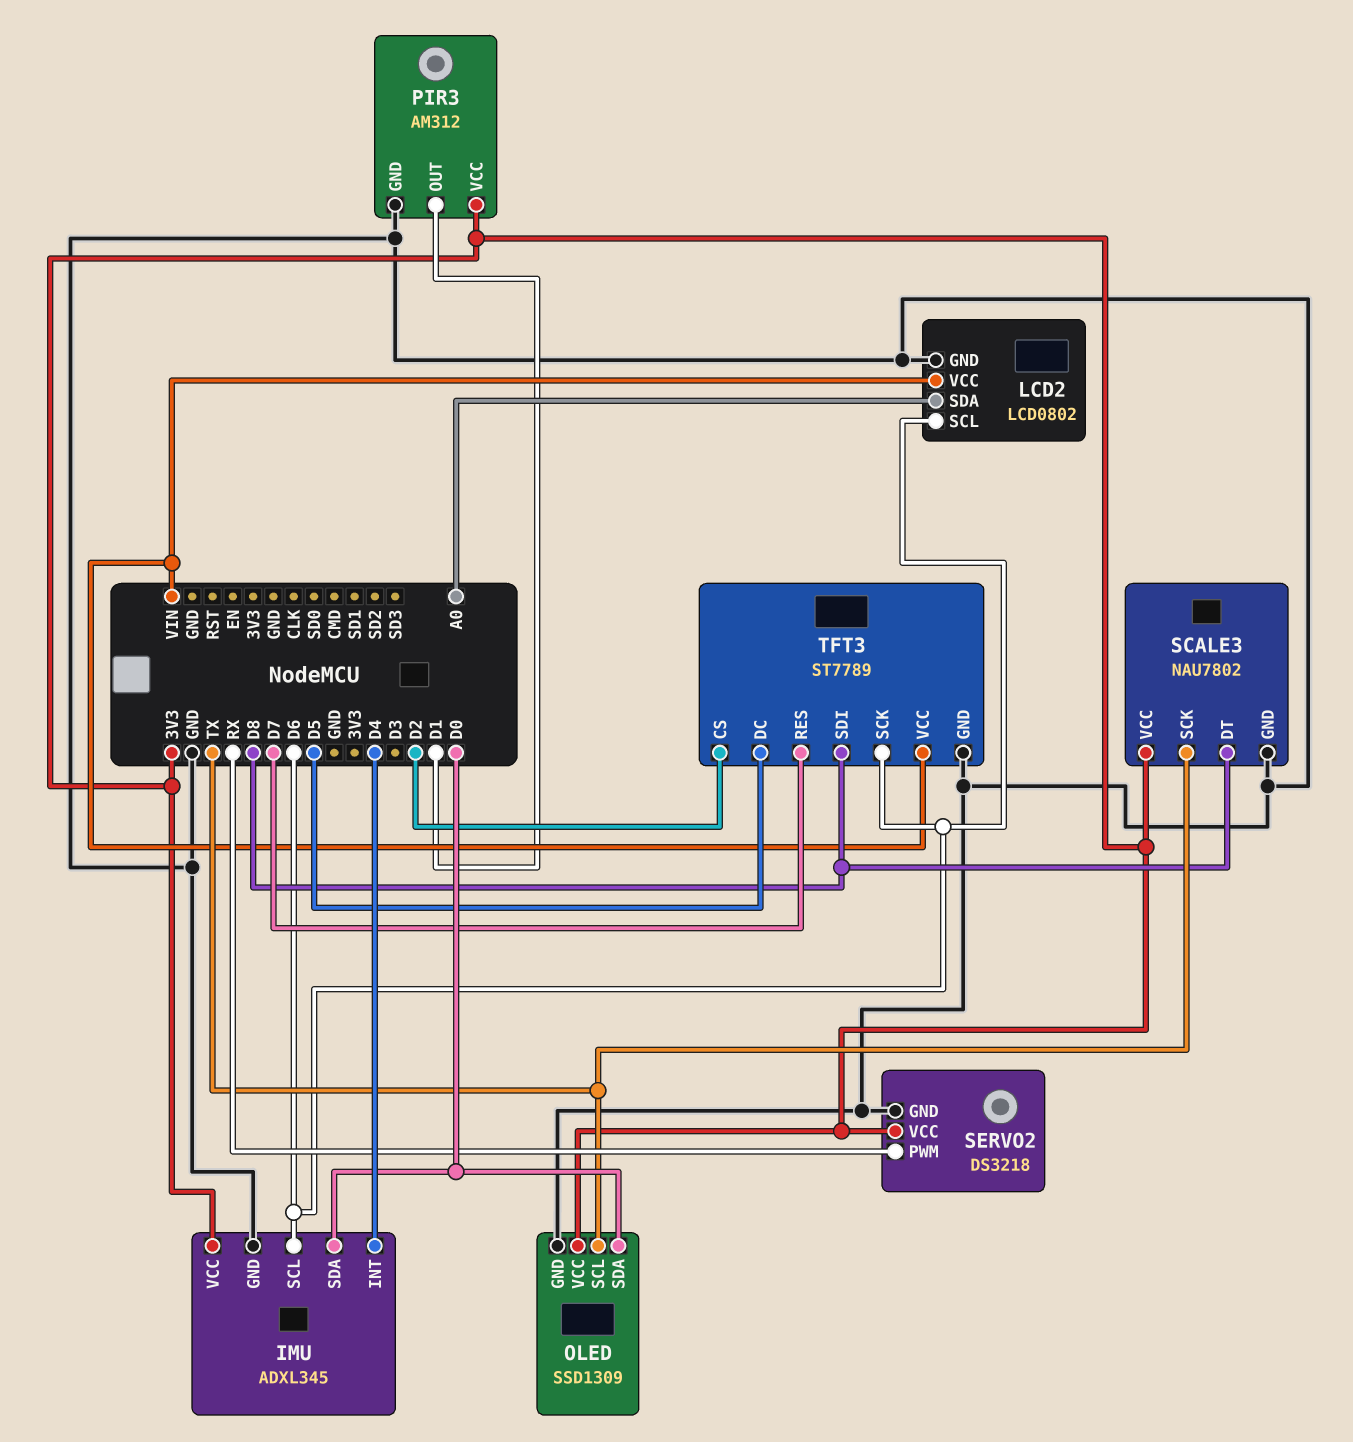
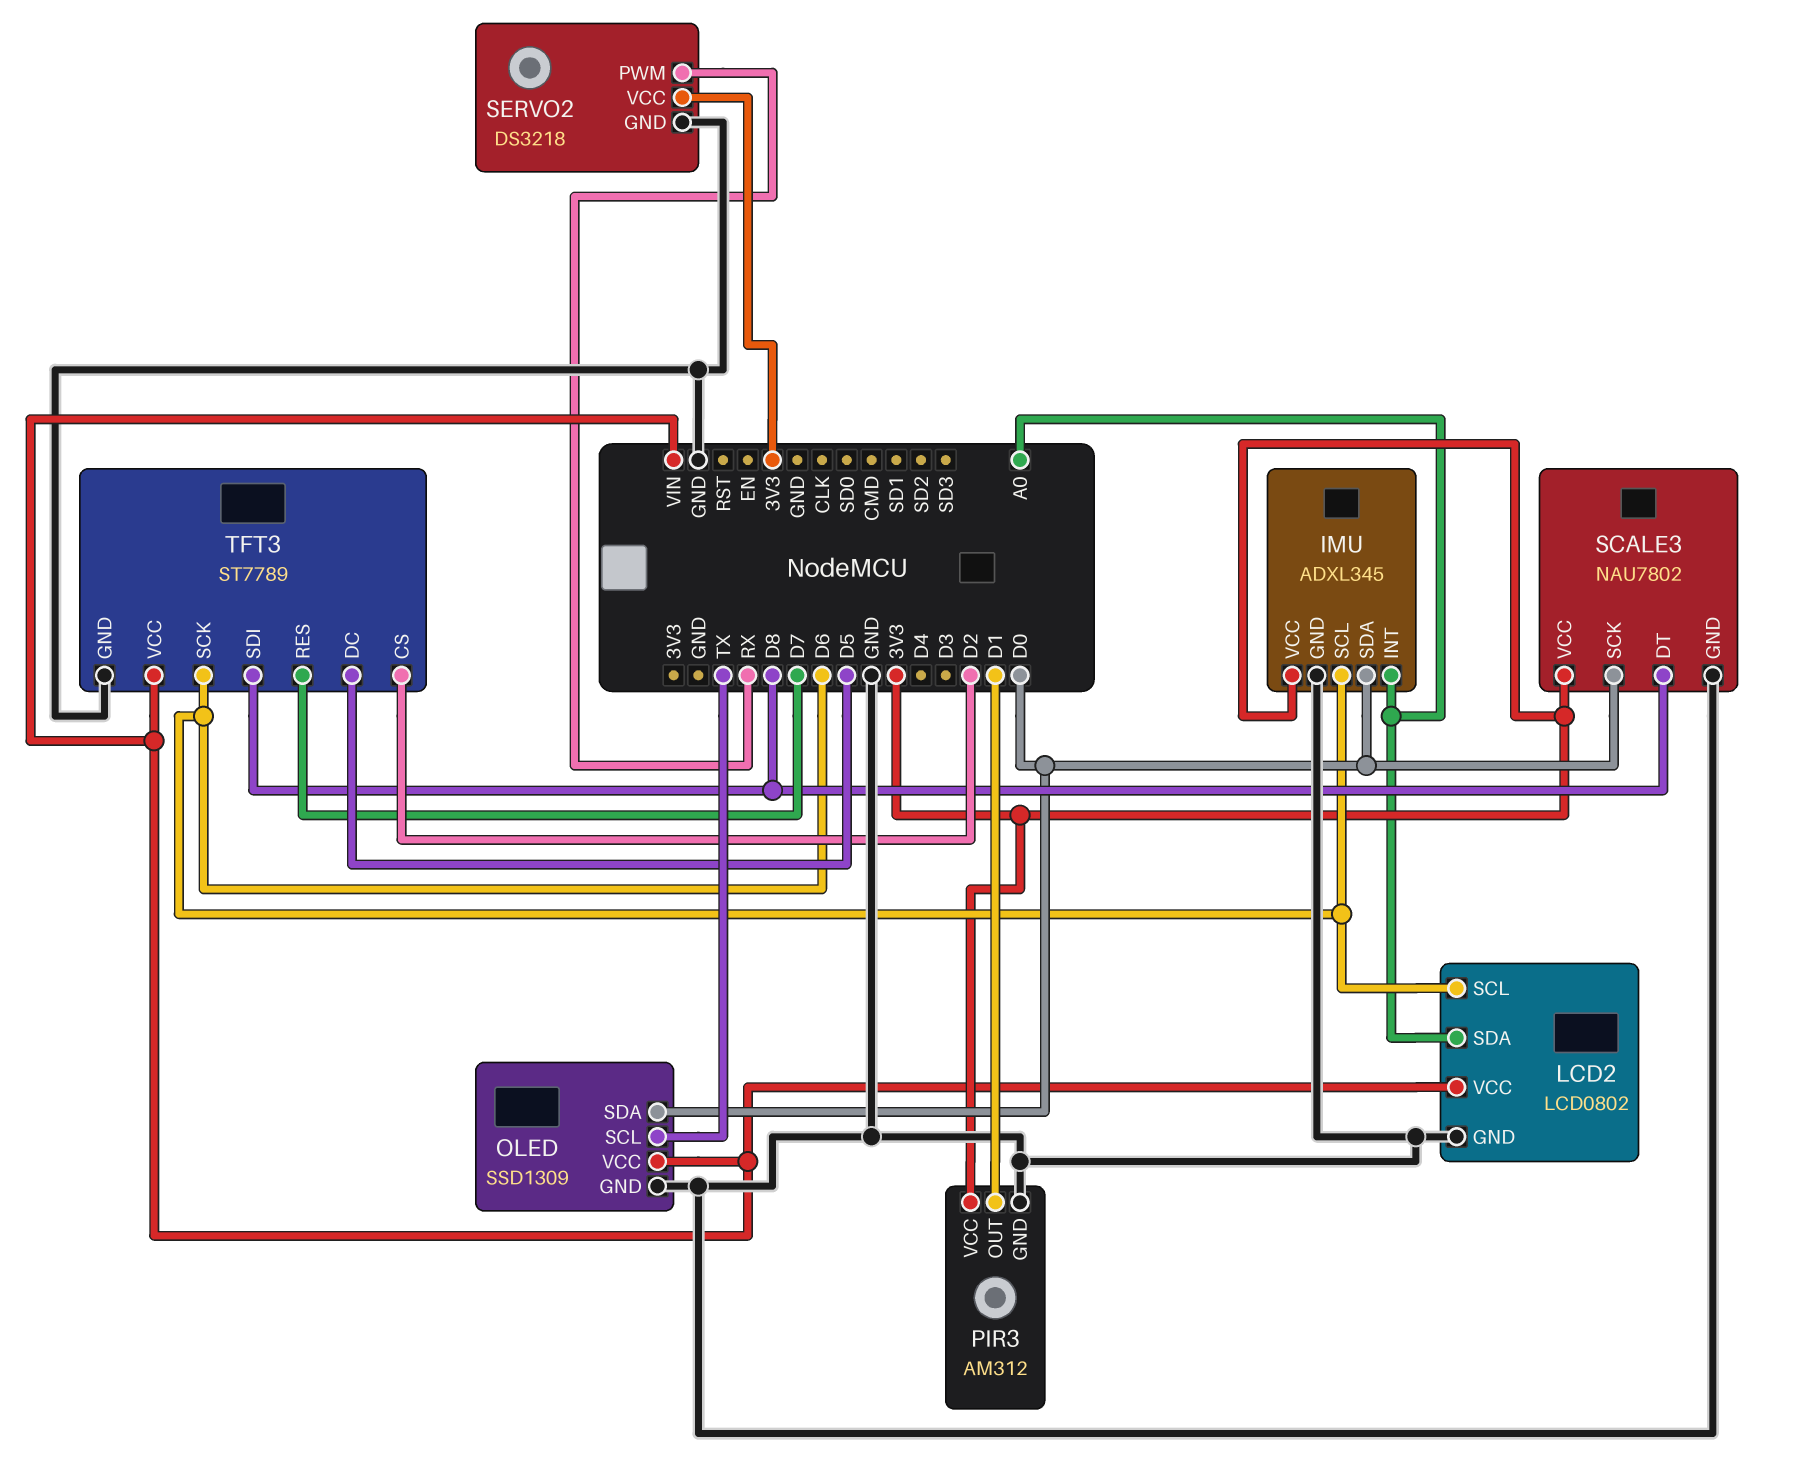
IMU pin INT: D4 -> A0
OLED pin VCC: 3V3 -> VIN
SCALE3 pin SCK: TX -> D0

